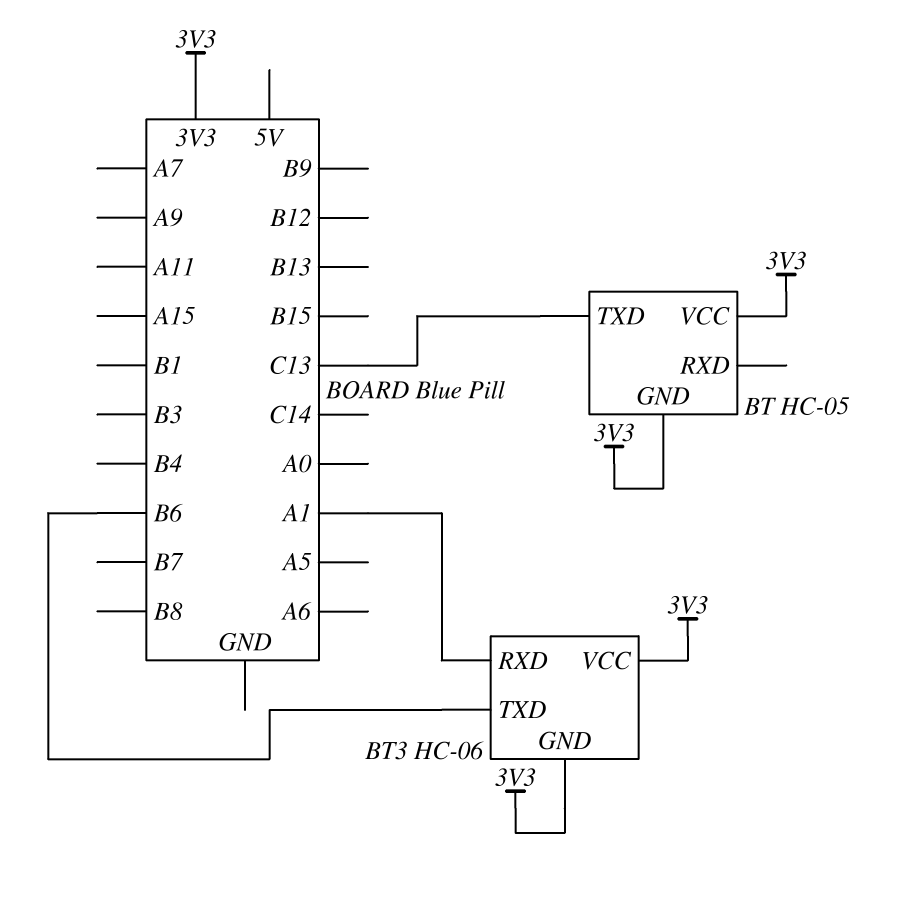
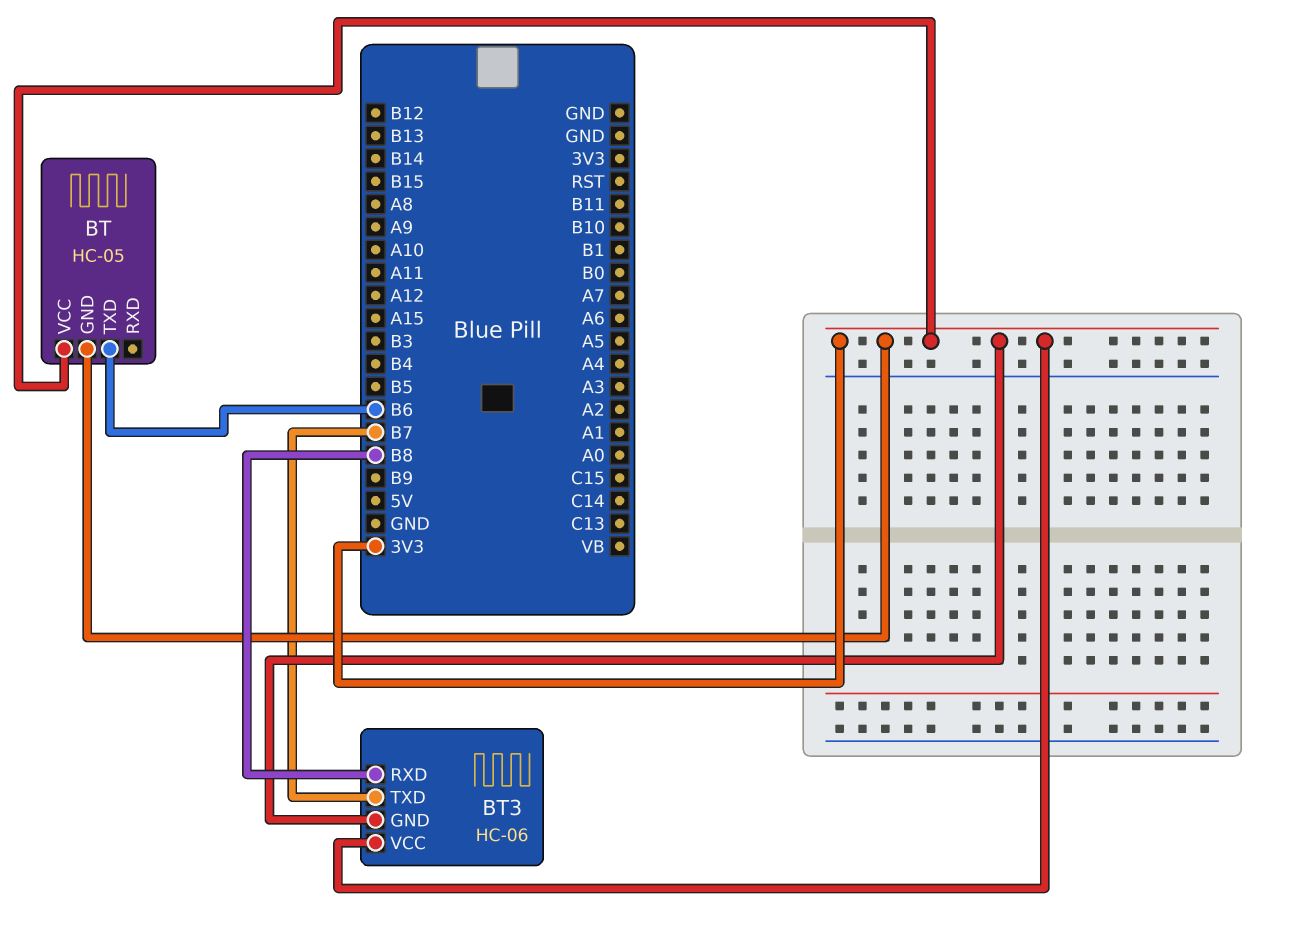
BT pin TXD: C13 -> B6
BT3 pin RXD: A1 -> B8
BT3 pin TXD: B6 -> B7

